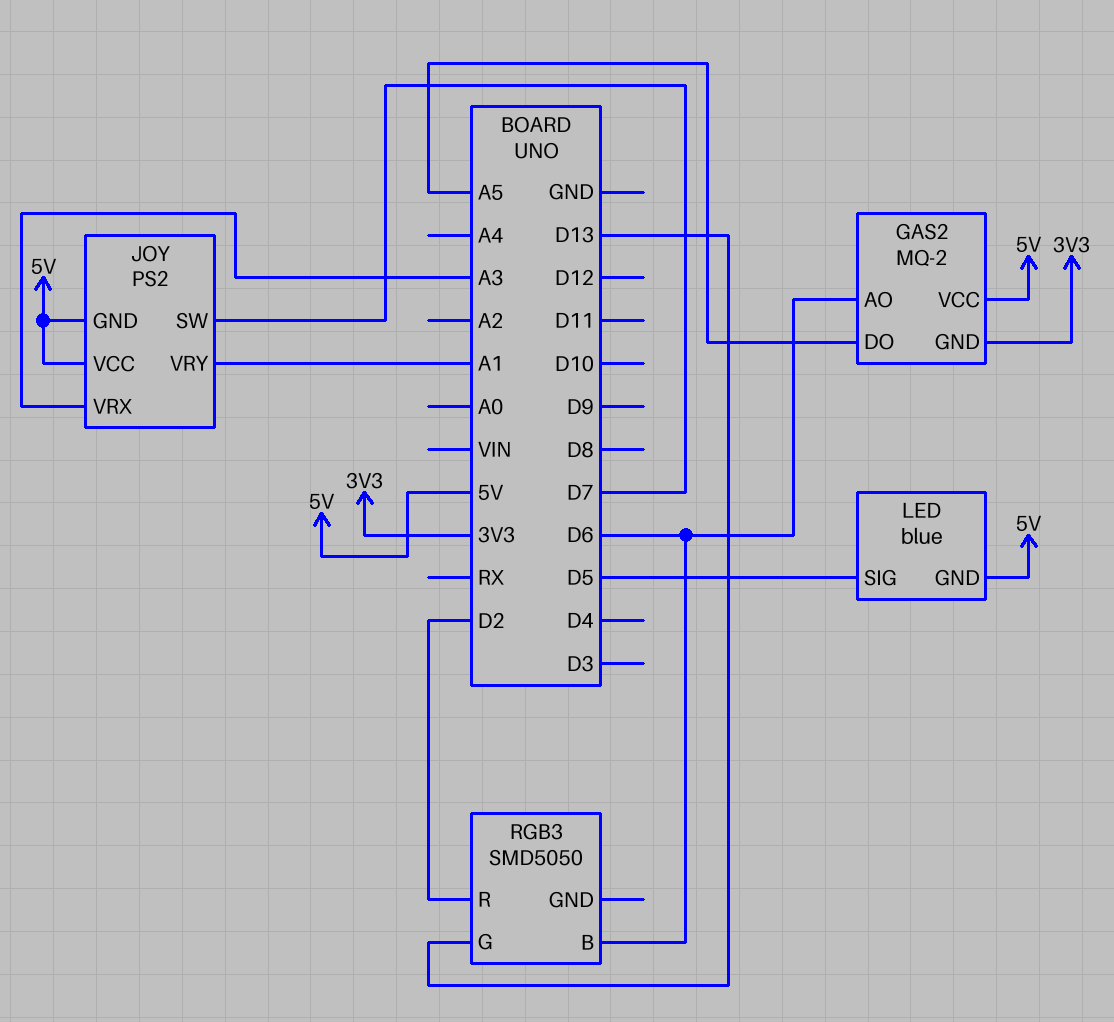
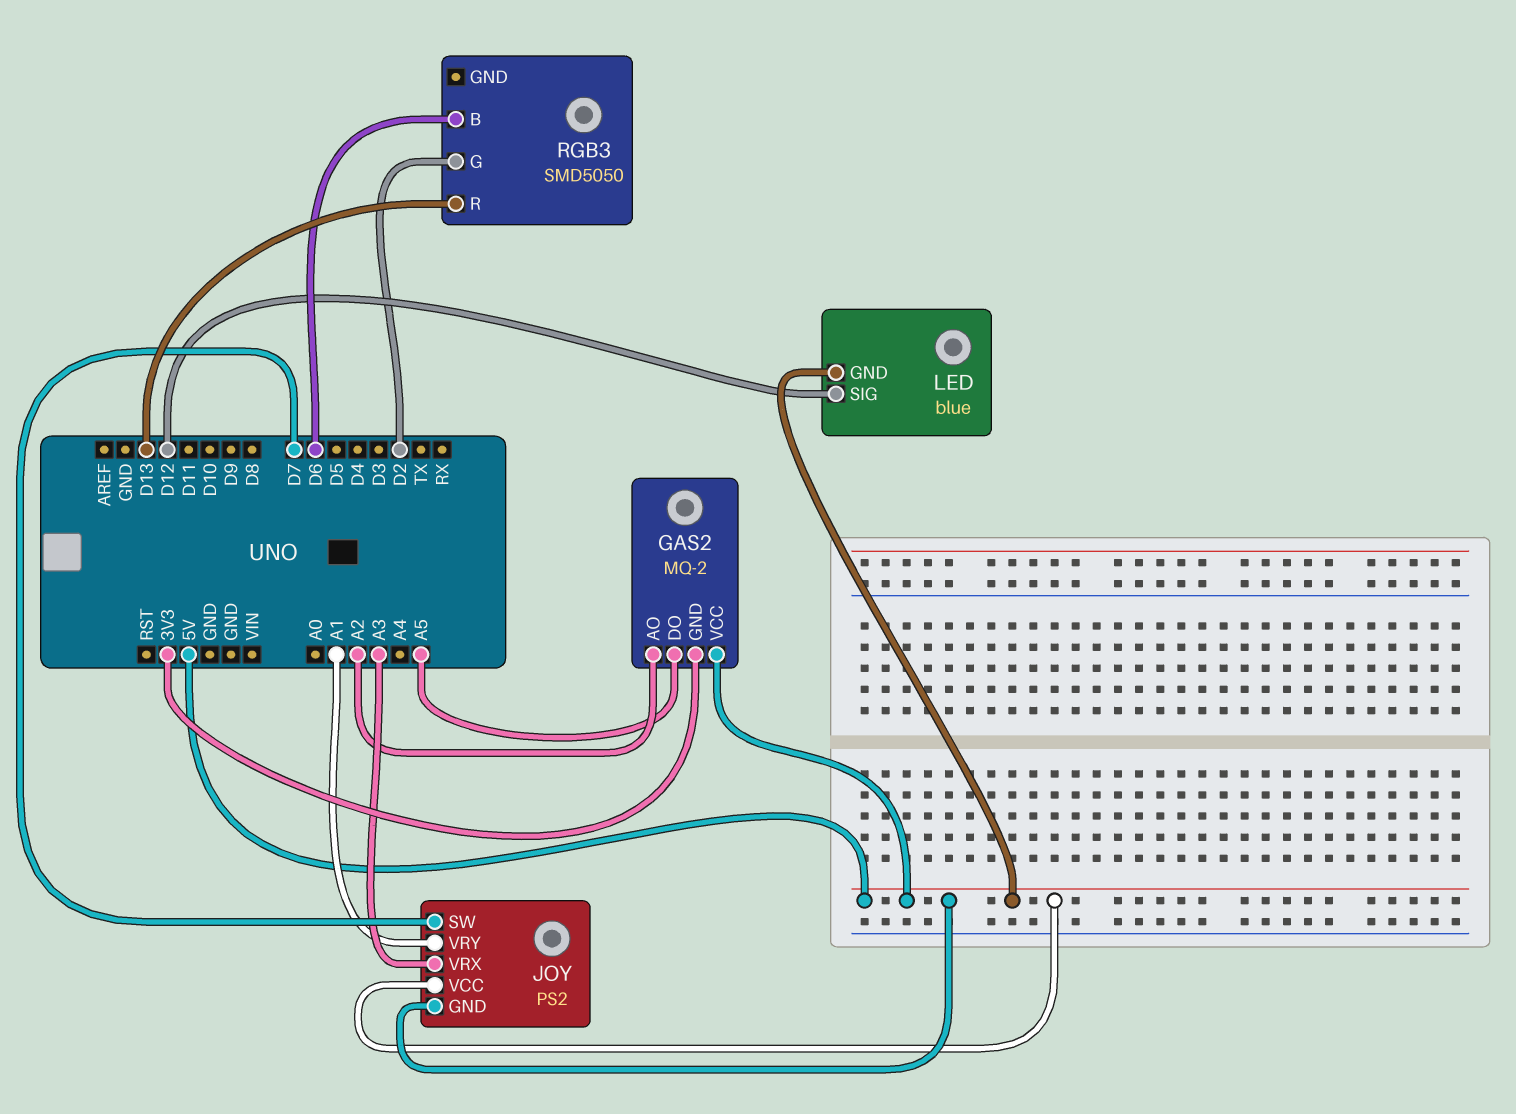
GAS2 pin AO: D6 -> A2
LED pin SIG: D5 -> D12
RGB3 pin G: D13 -> D2
RGB3 pin R: D2 -> D13

